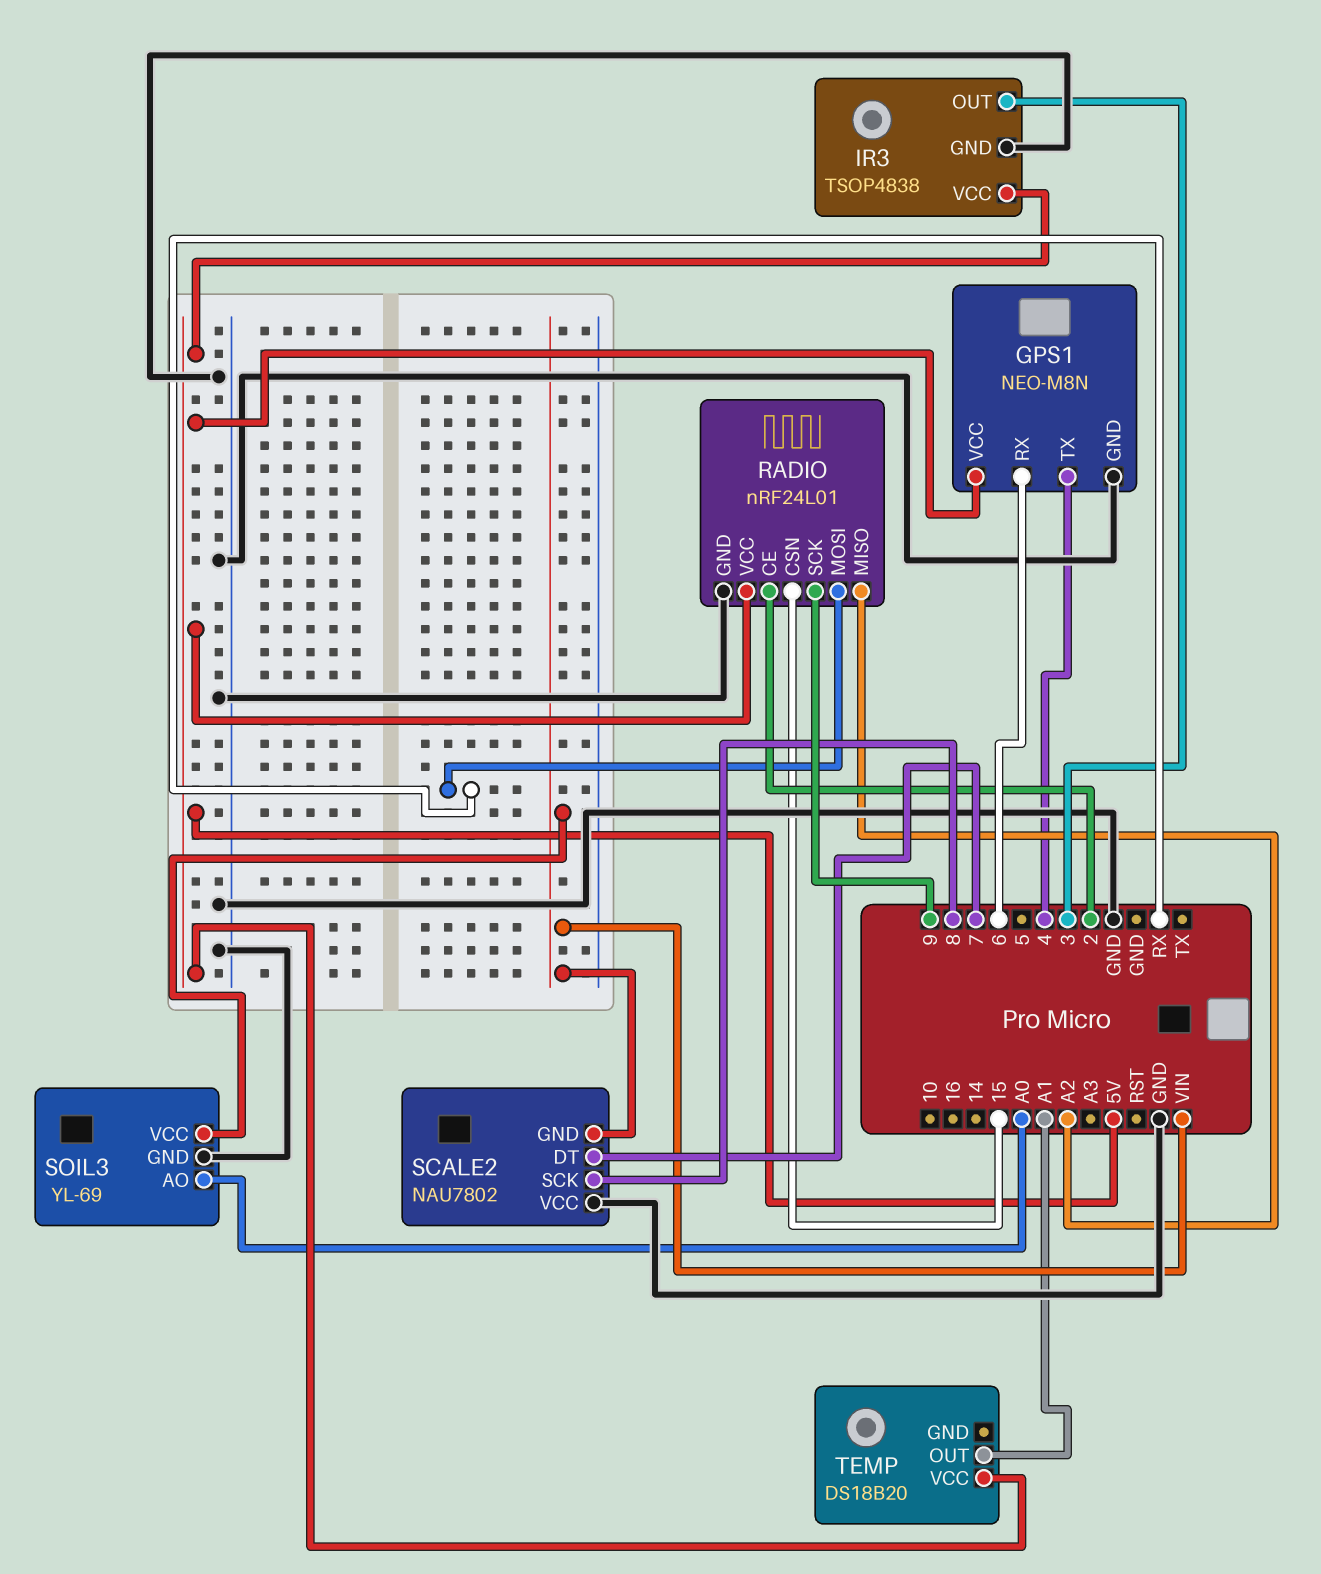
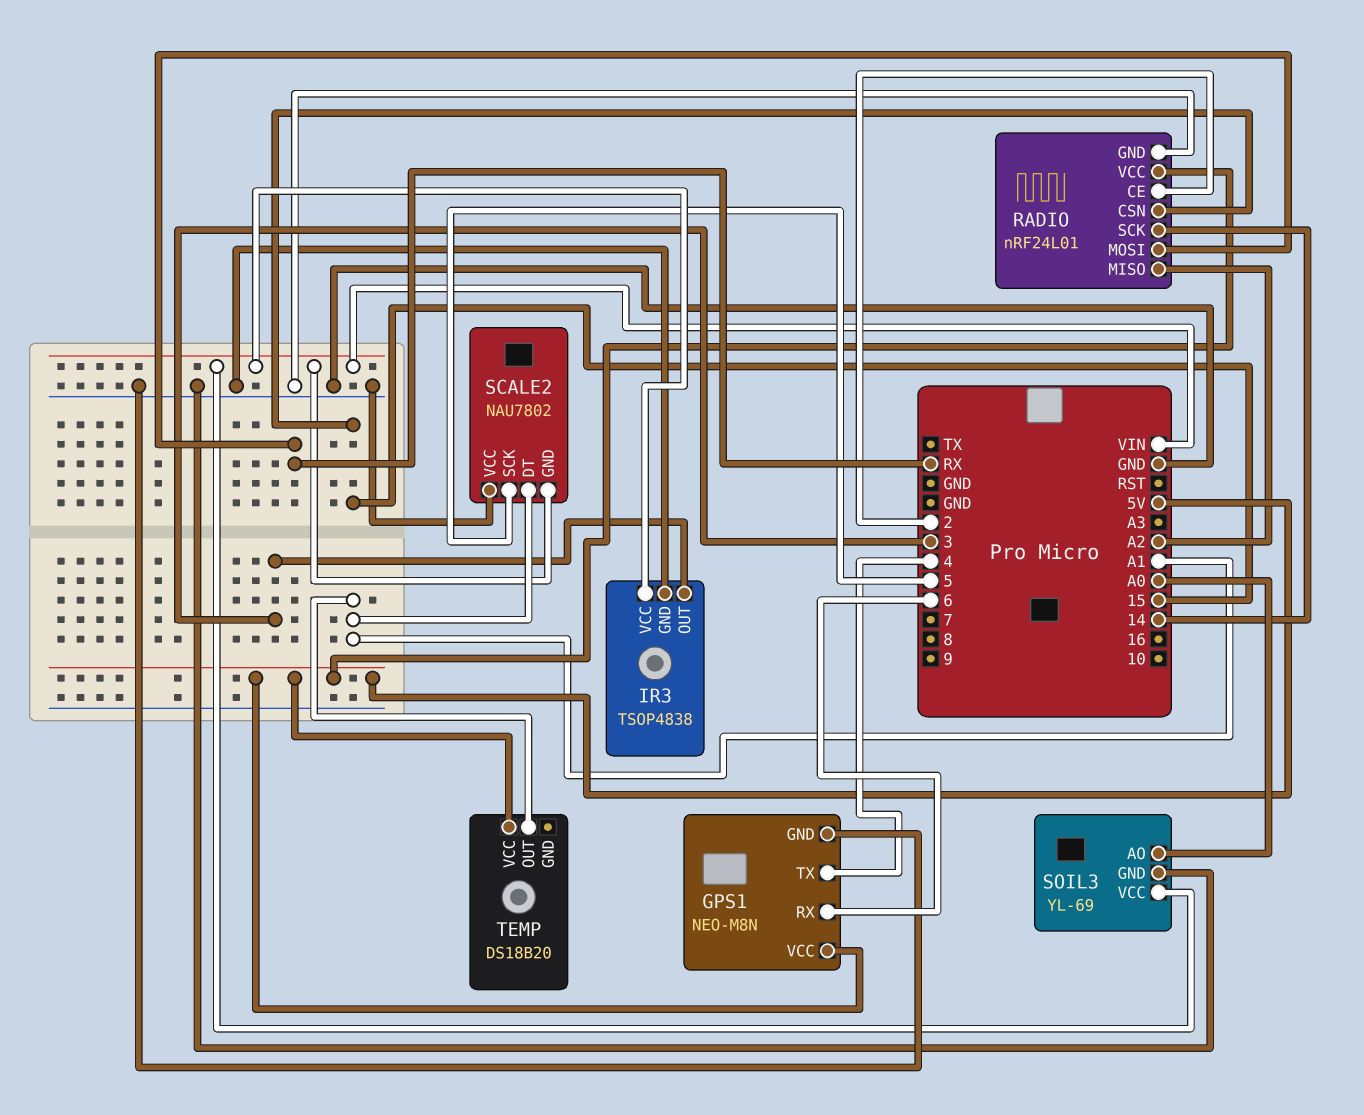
IR3 pin VCC: 5V -> VIN
RADIO pin SCK: 9 -> 14
SCALE2 pin DT: 7 -> A1
SCALE2 pin SCK: 8 -> 5

